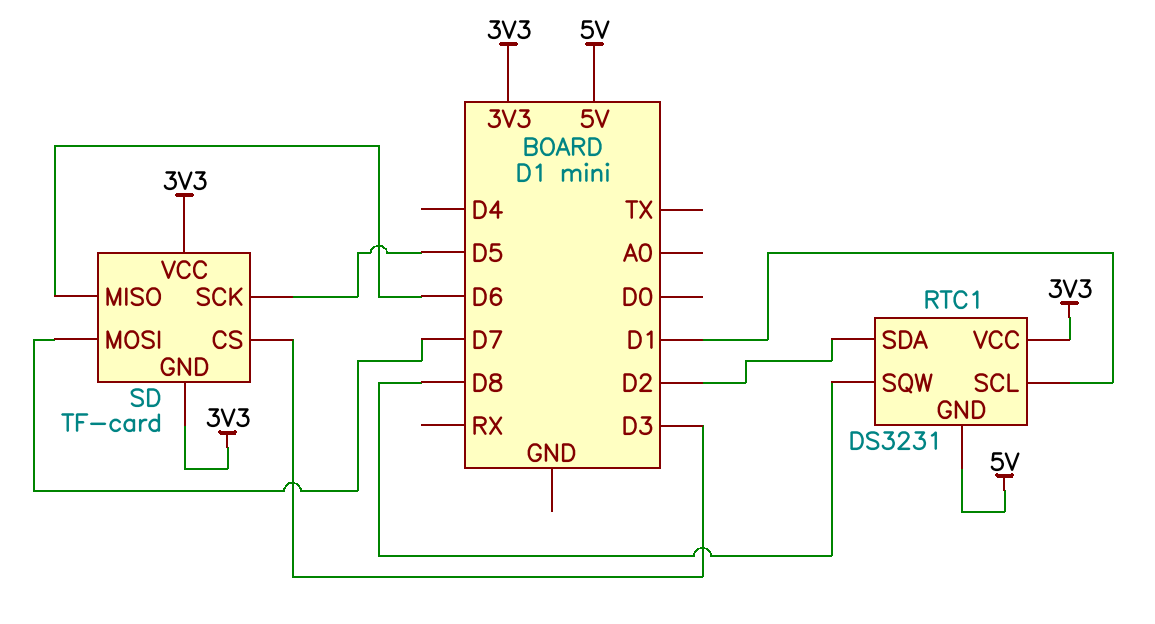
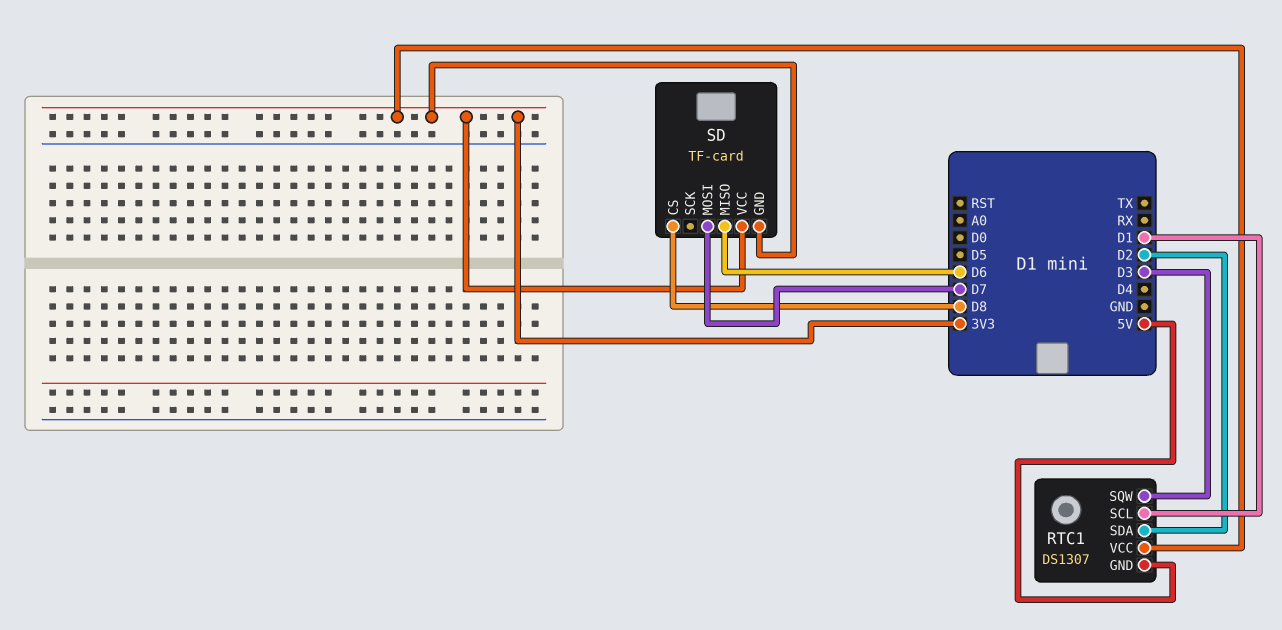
RTC1: DS3231 -> DS1307
RTC1 pin SQW: D8 -> D3
SD pin CS: D3 -> D8
SD pin SCK: D5 -> none

